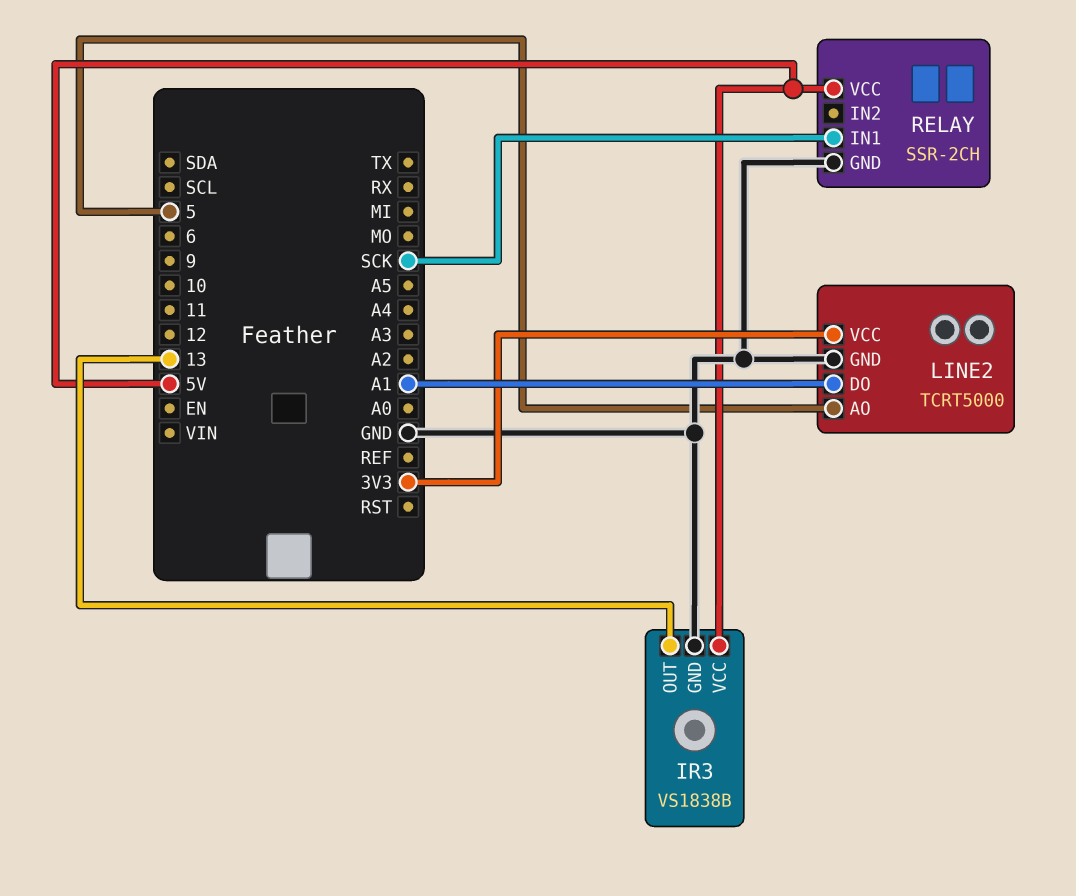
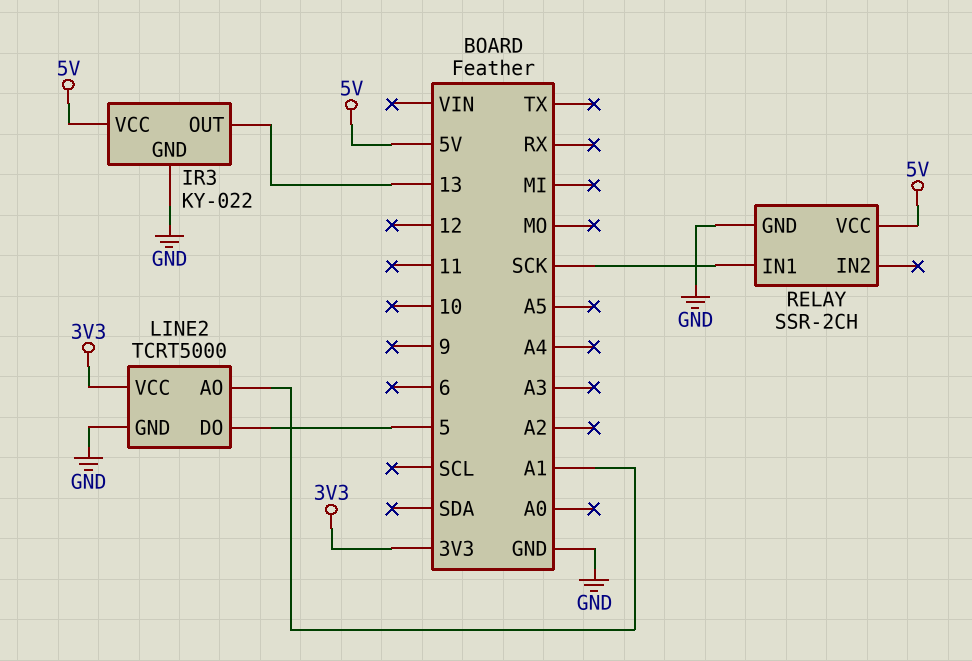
IR3: VS1838B -> KY-022
LINE2 pin AO: 5 -> A1
LINE2 pin DO: A1 -> 5

